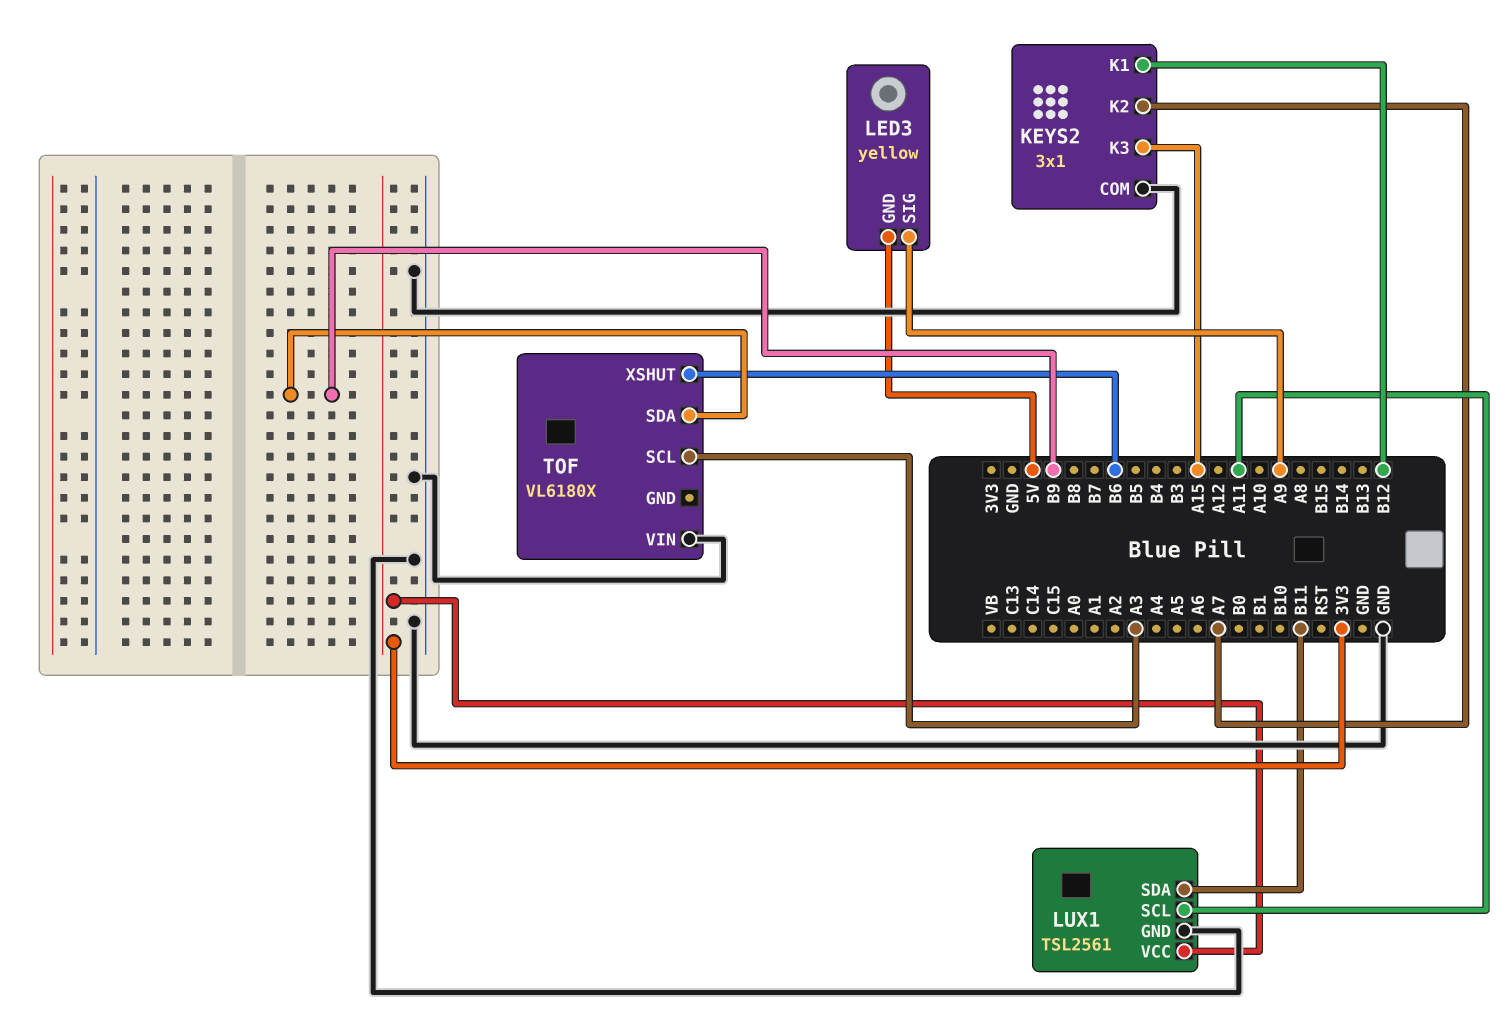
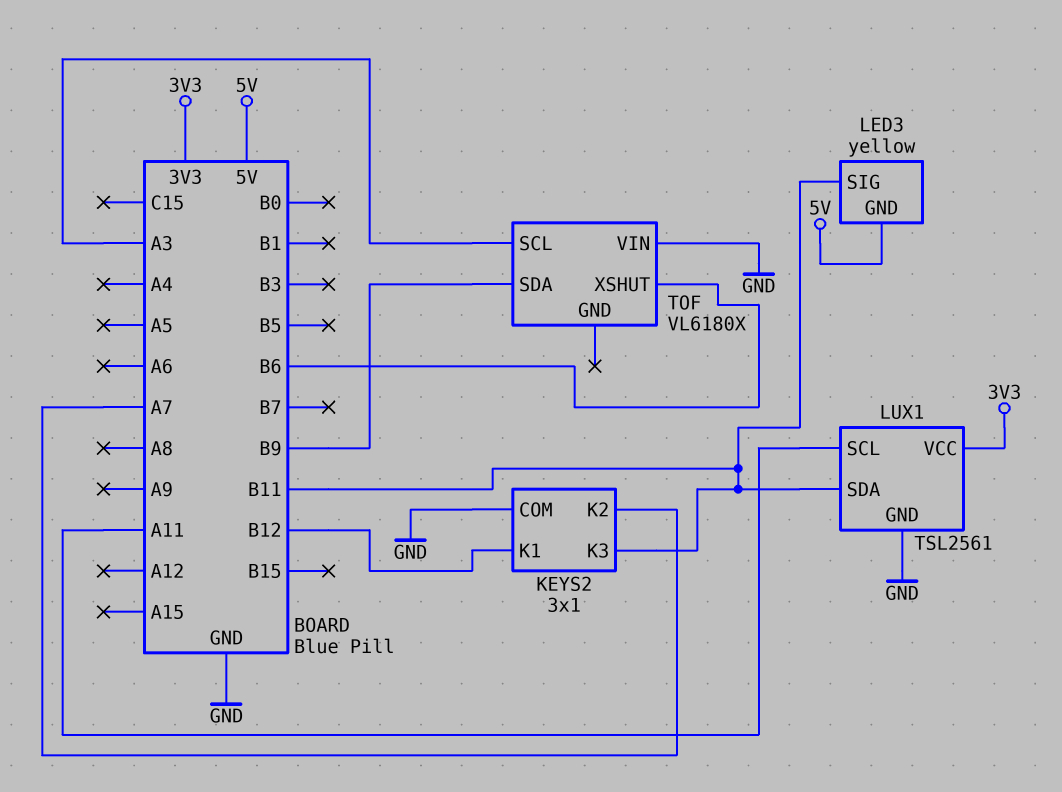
KEYS2 pin K3: A15 -> B11
LED3 pin SIG: A9 -> B11

